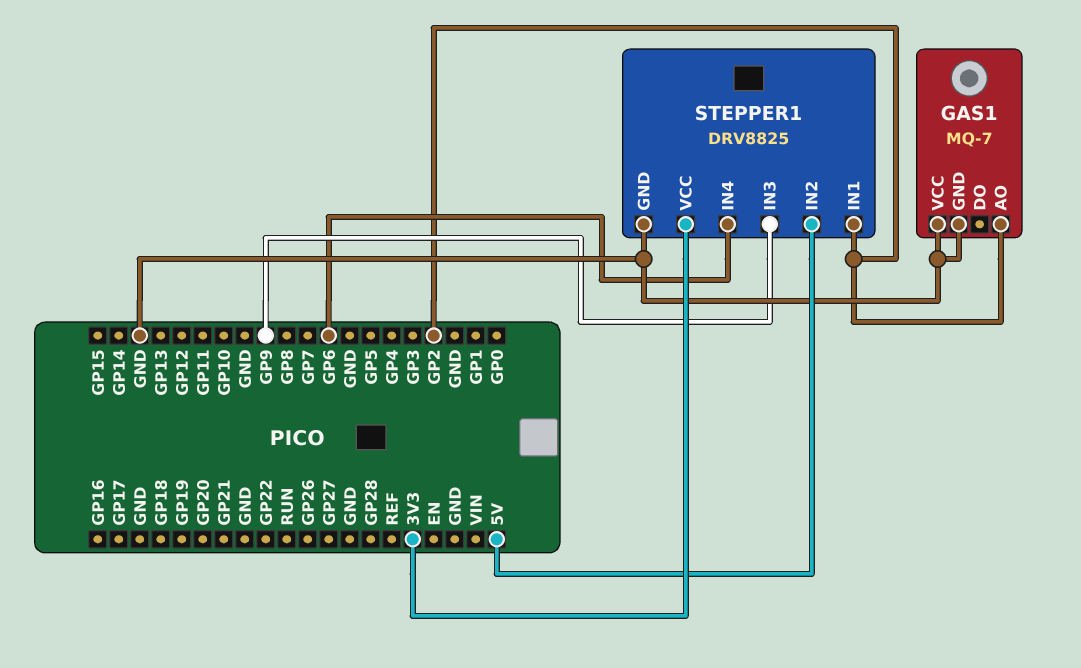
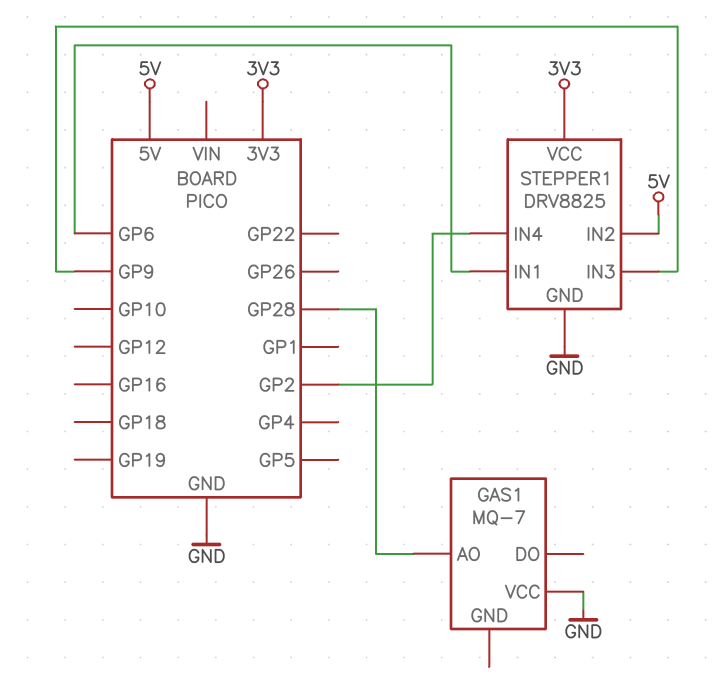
GAS1 pin AO: GP2 -> GP28
GAS1 pin GND: GND -> none
STEPPER1 pin IN1: GP2 -> GP6
STEPPER1 pin IN4: GP6 -> GP2

